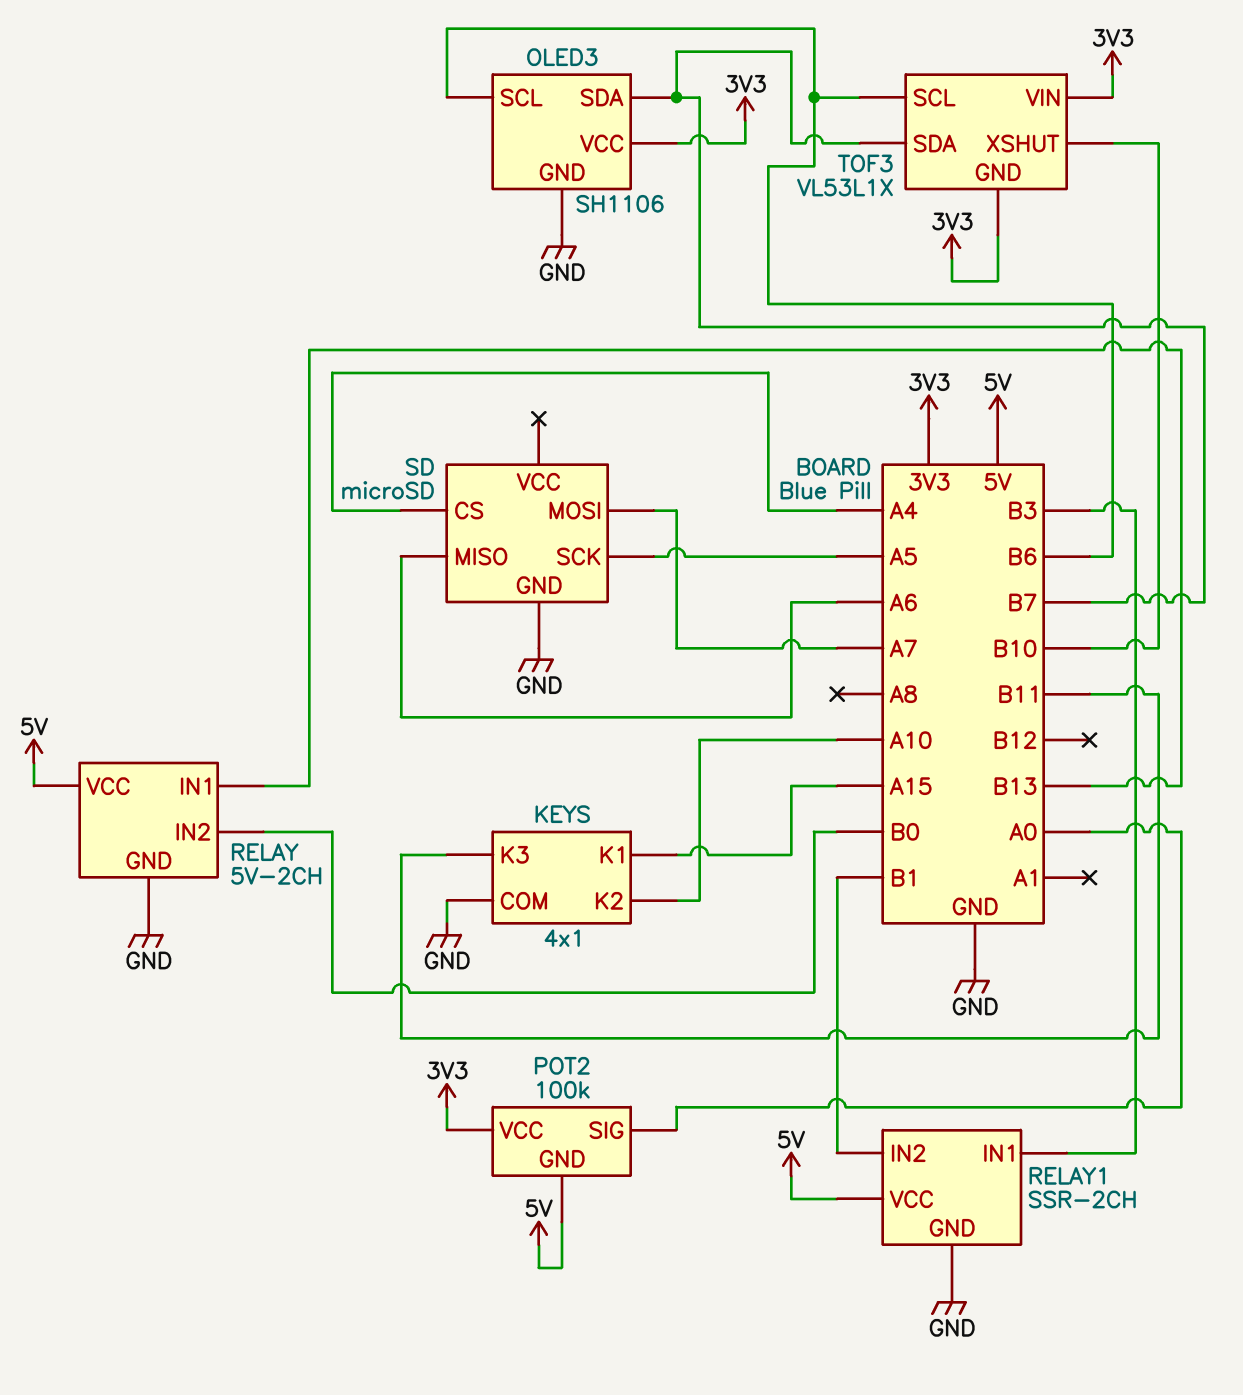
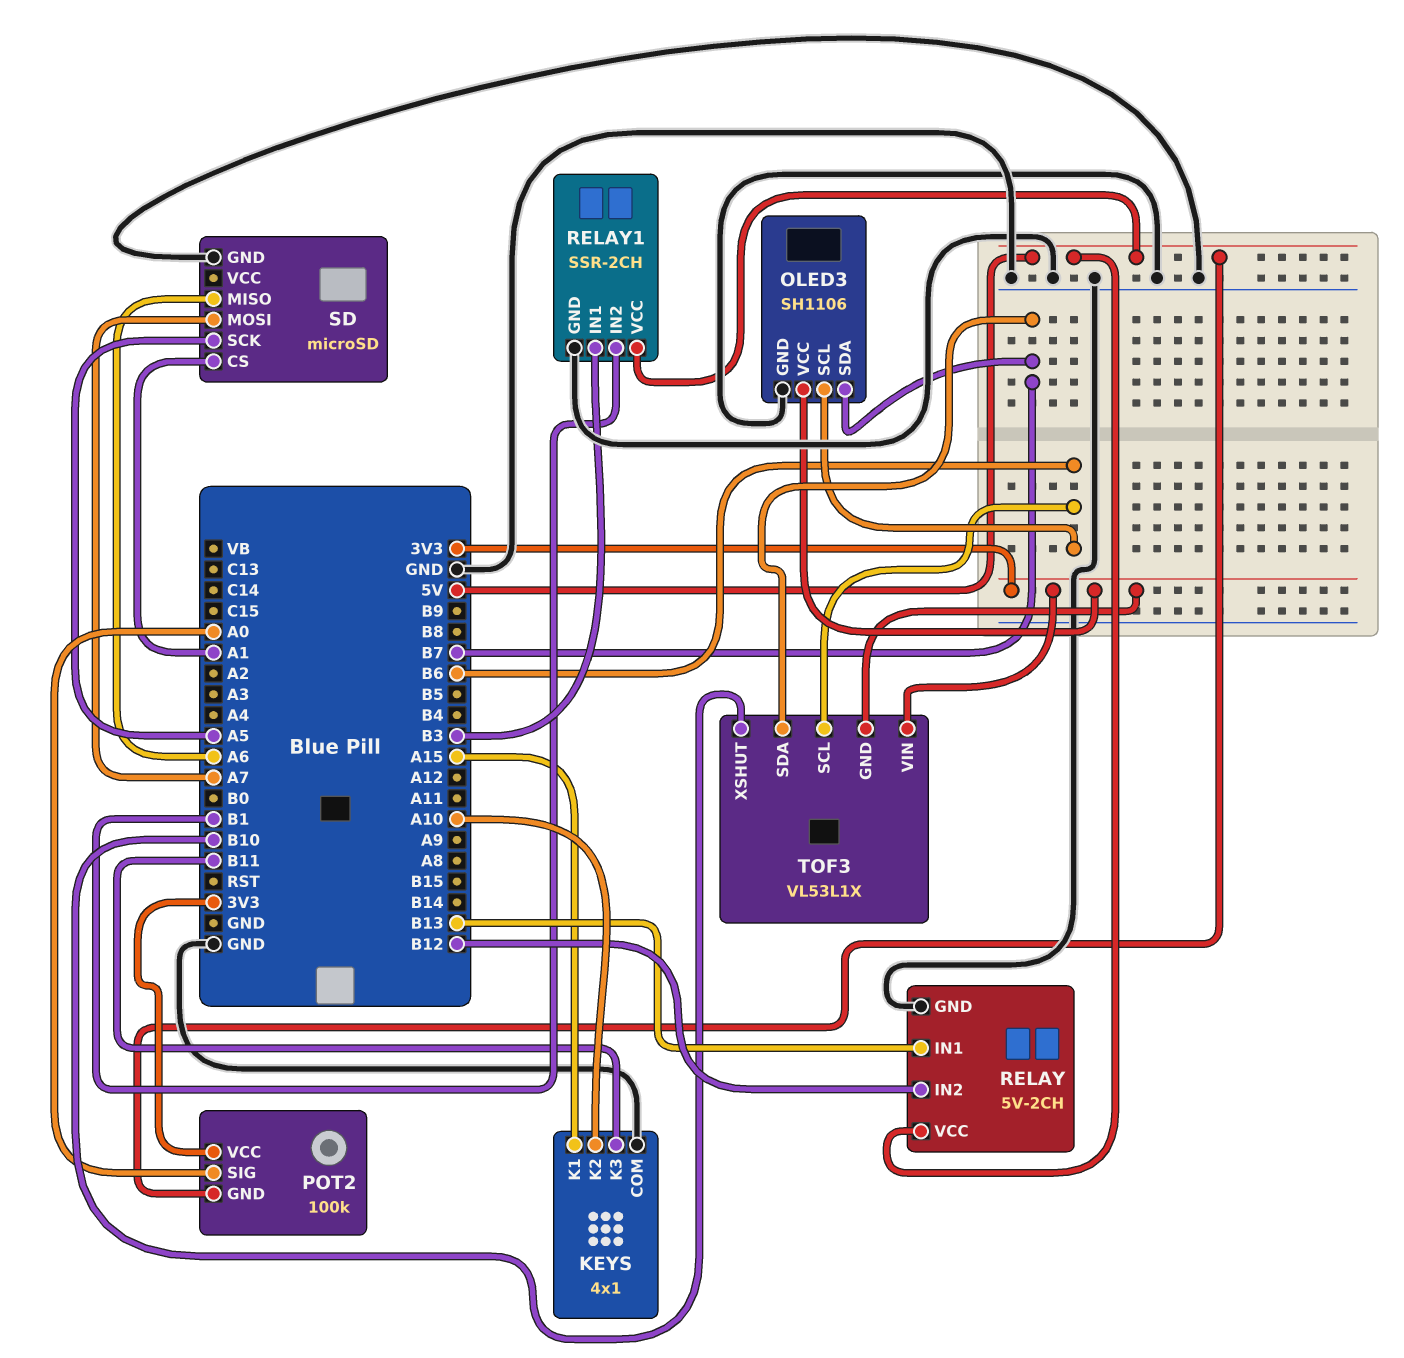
RELAY pin IN2: B0 -> B12
SD pin CS: A4 -> A1

